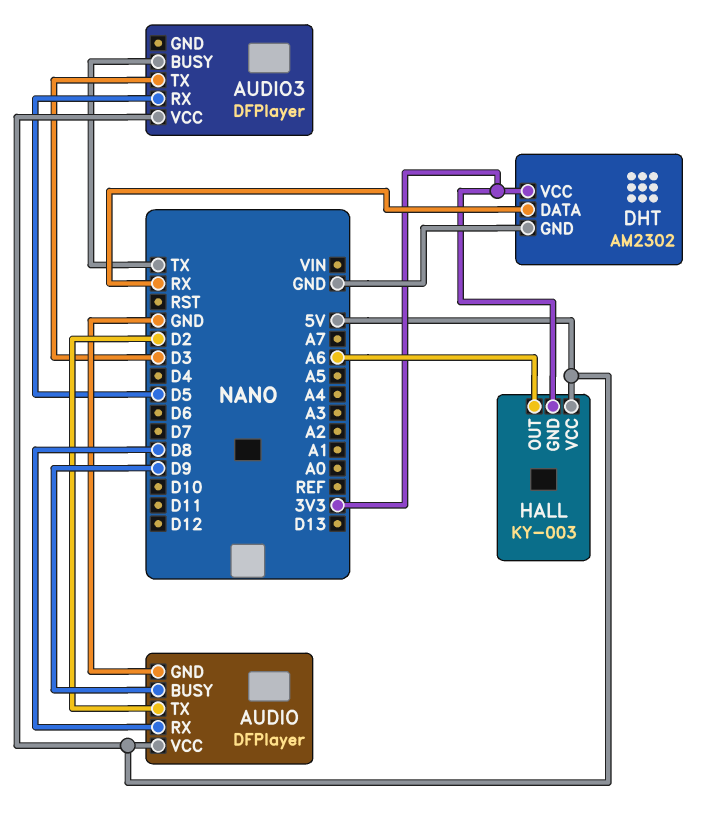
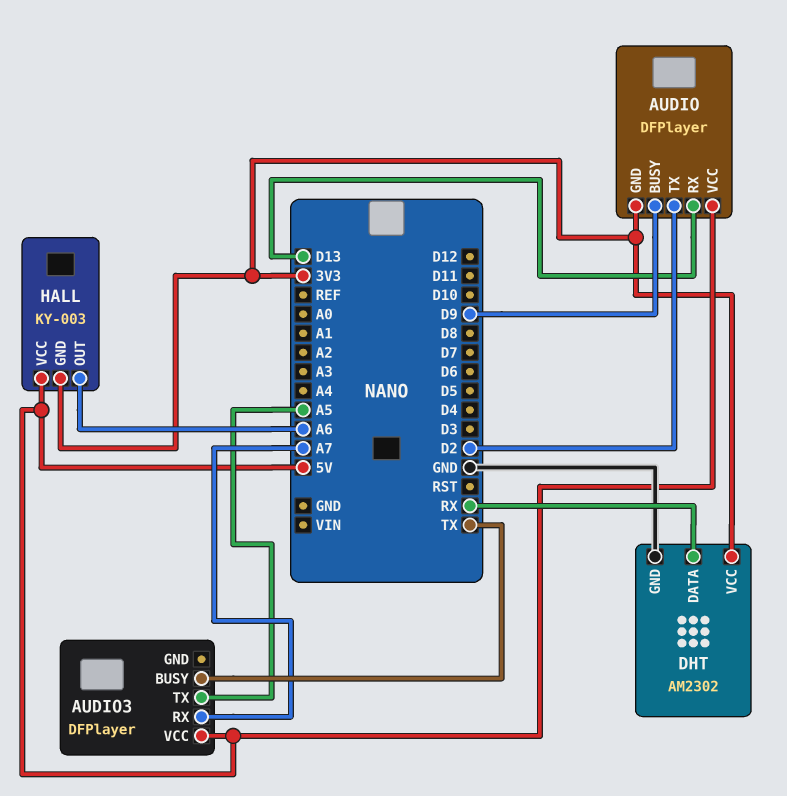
AUDIO pin GND: GND -> 3V3
AUDIO pin RX: D8 -> D13
AUDIO3 pin RX: D5 -> A7
AUDIO3 pin TX: D3 -> A5

